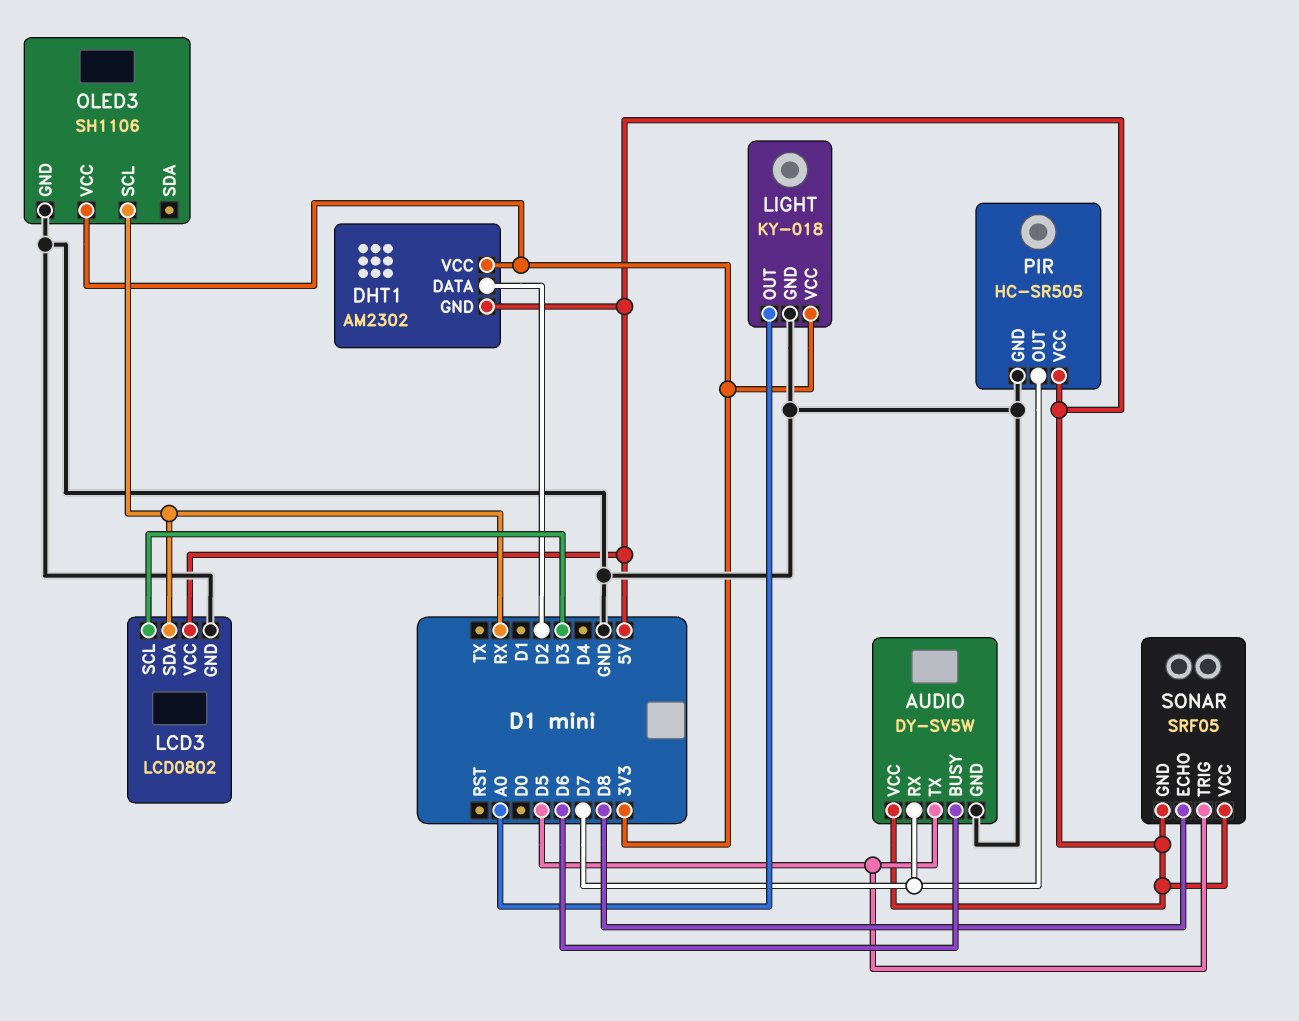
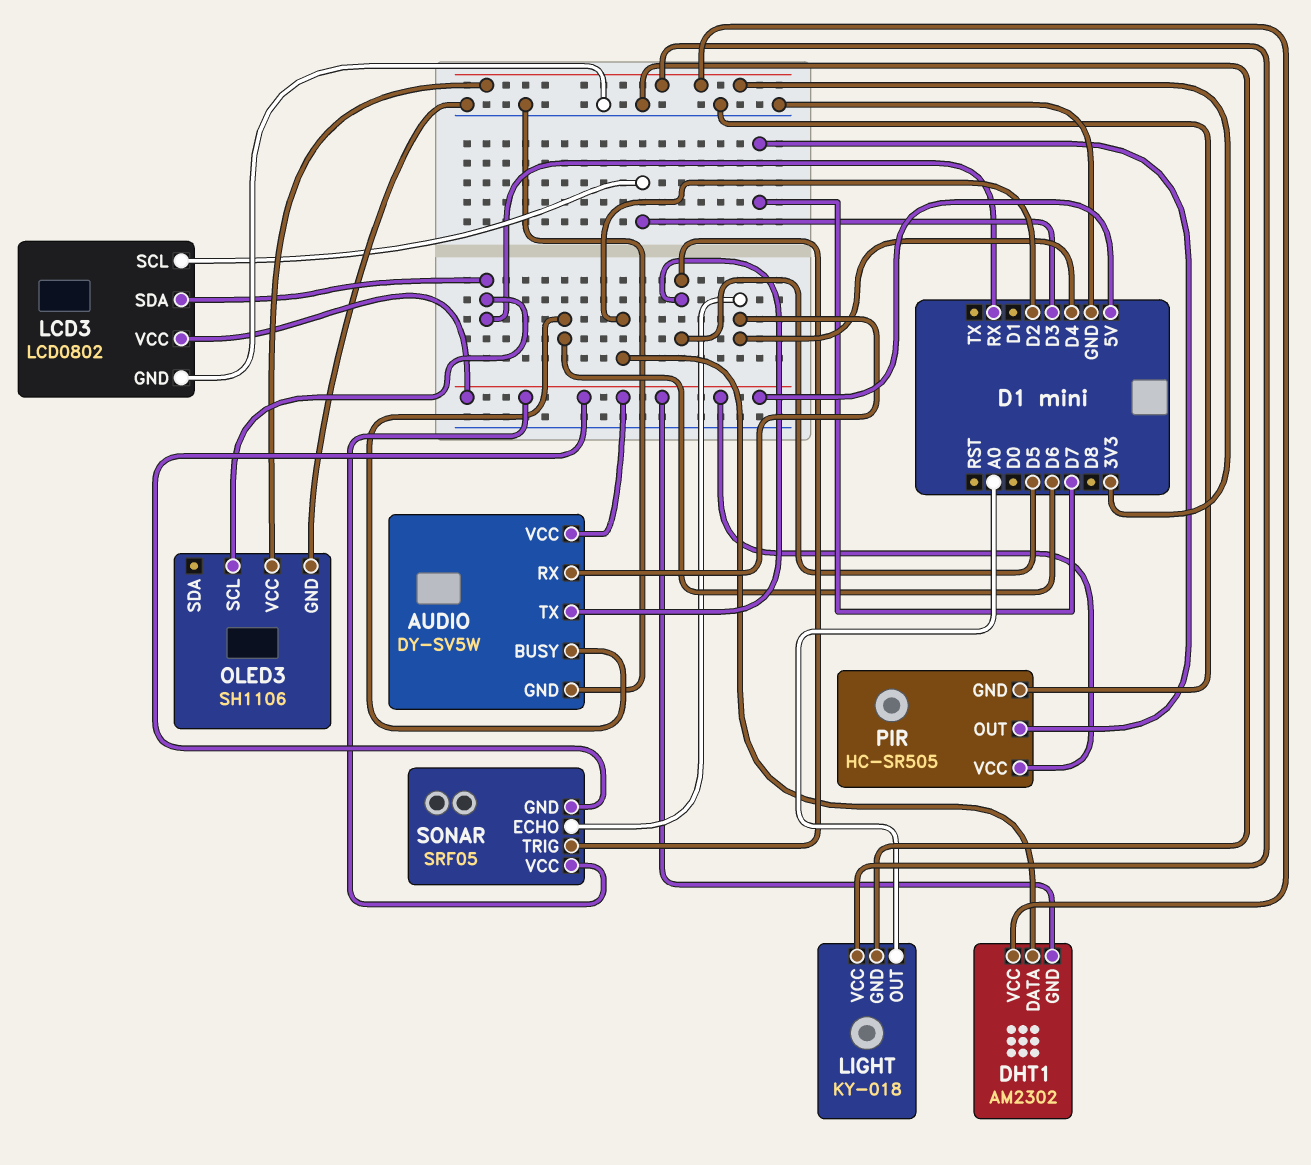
AUDIO pin RX: D7 -> D4
SONAR pin ECHO: D8 -> D4

